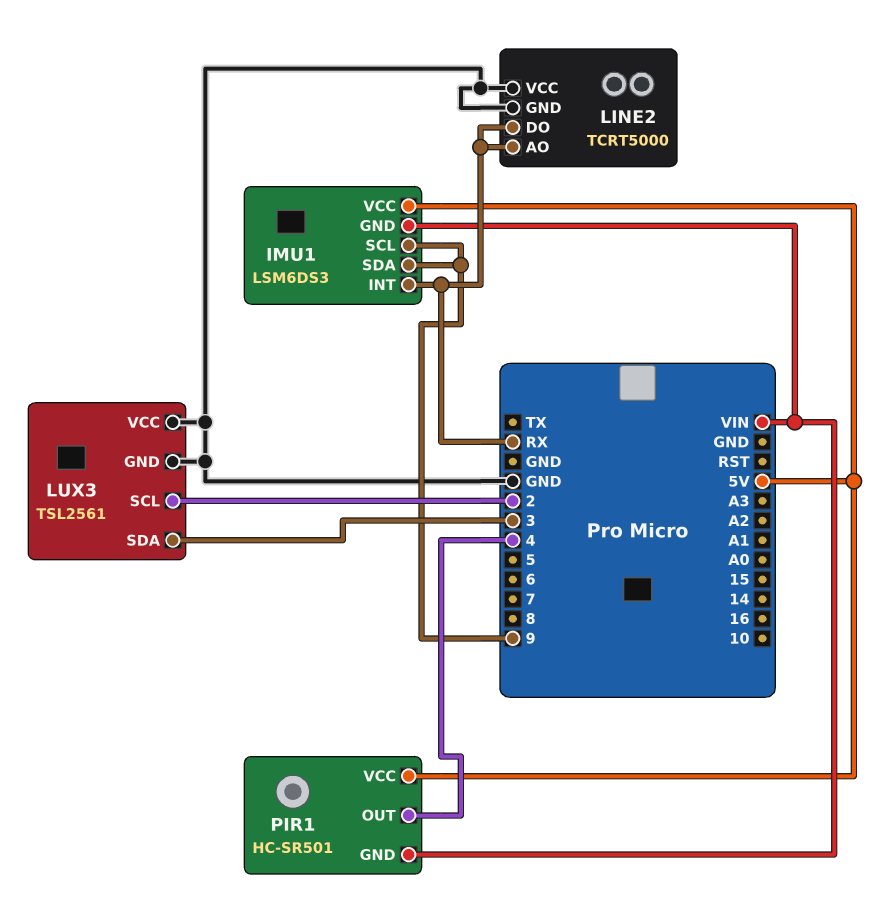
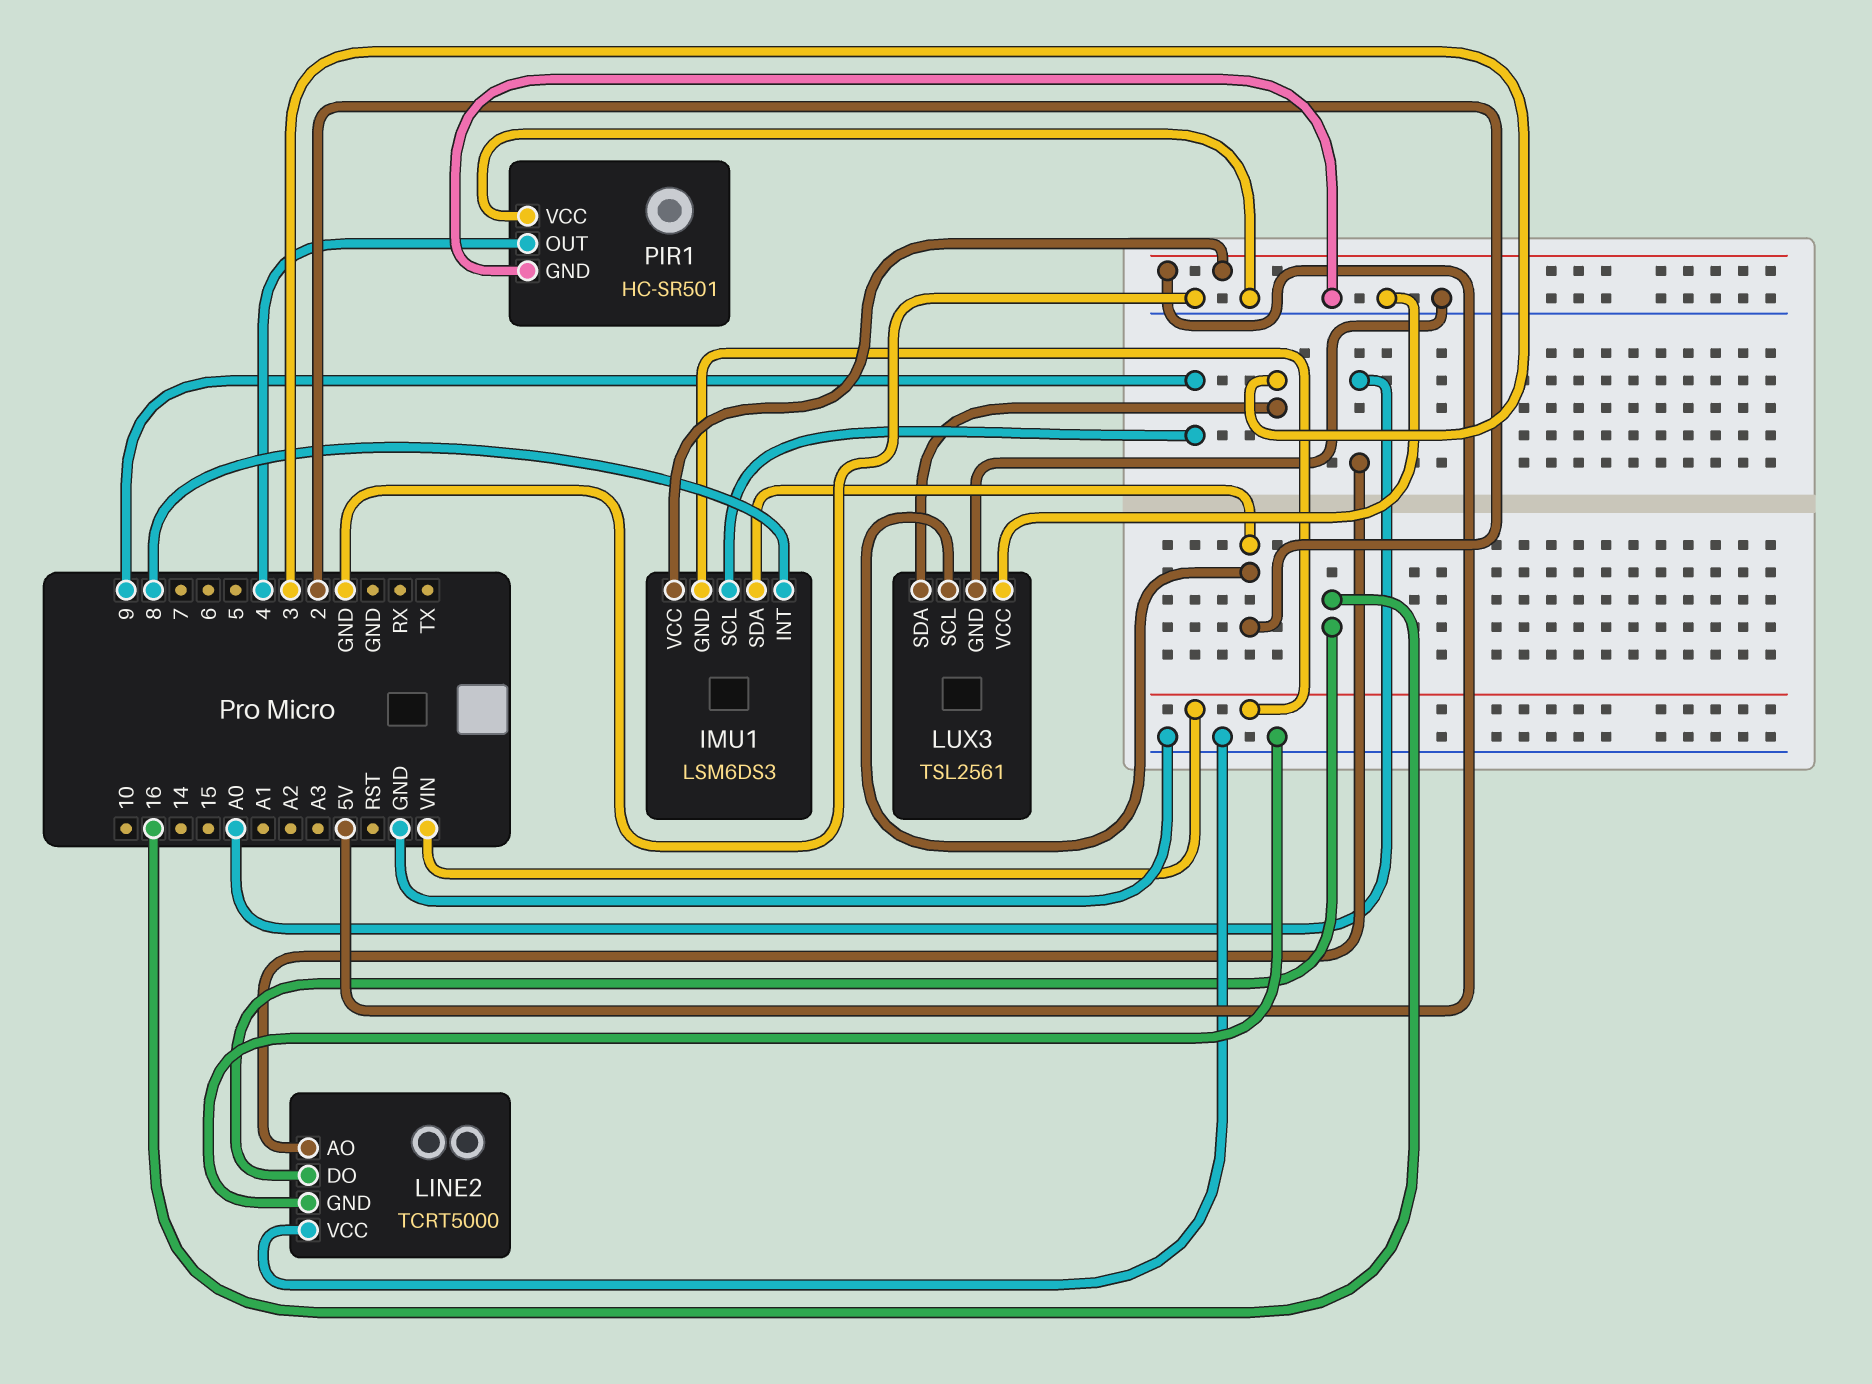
IMU1 pin INT: RX -> 8
IMU1 pin SDA: 9 -> 2
LINE2 pin AO: RX -> A0
LINE2 pin DO: RX -> 16
PIR1 pin GND: VIN -> GND
PIR1 pin VCC: 5V -> GND

